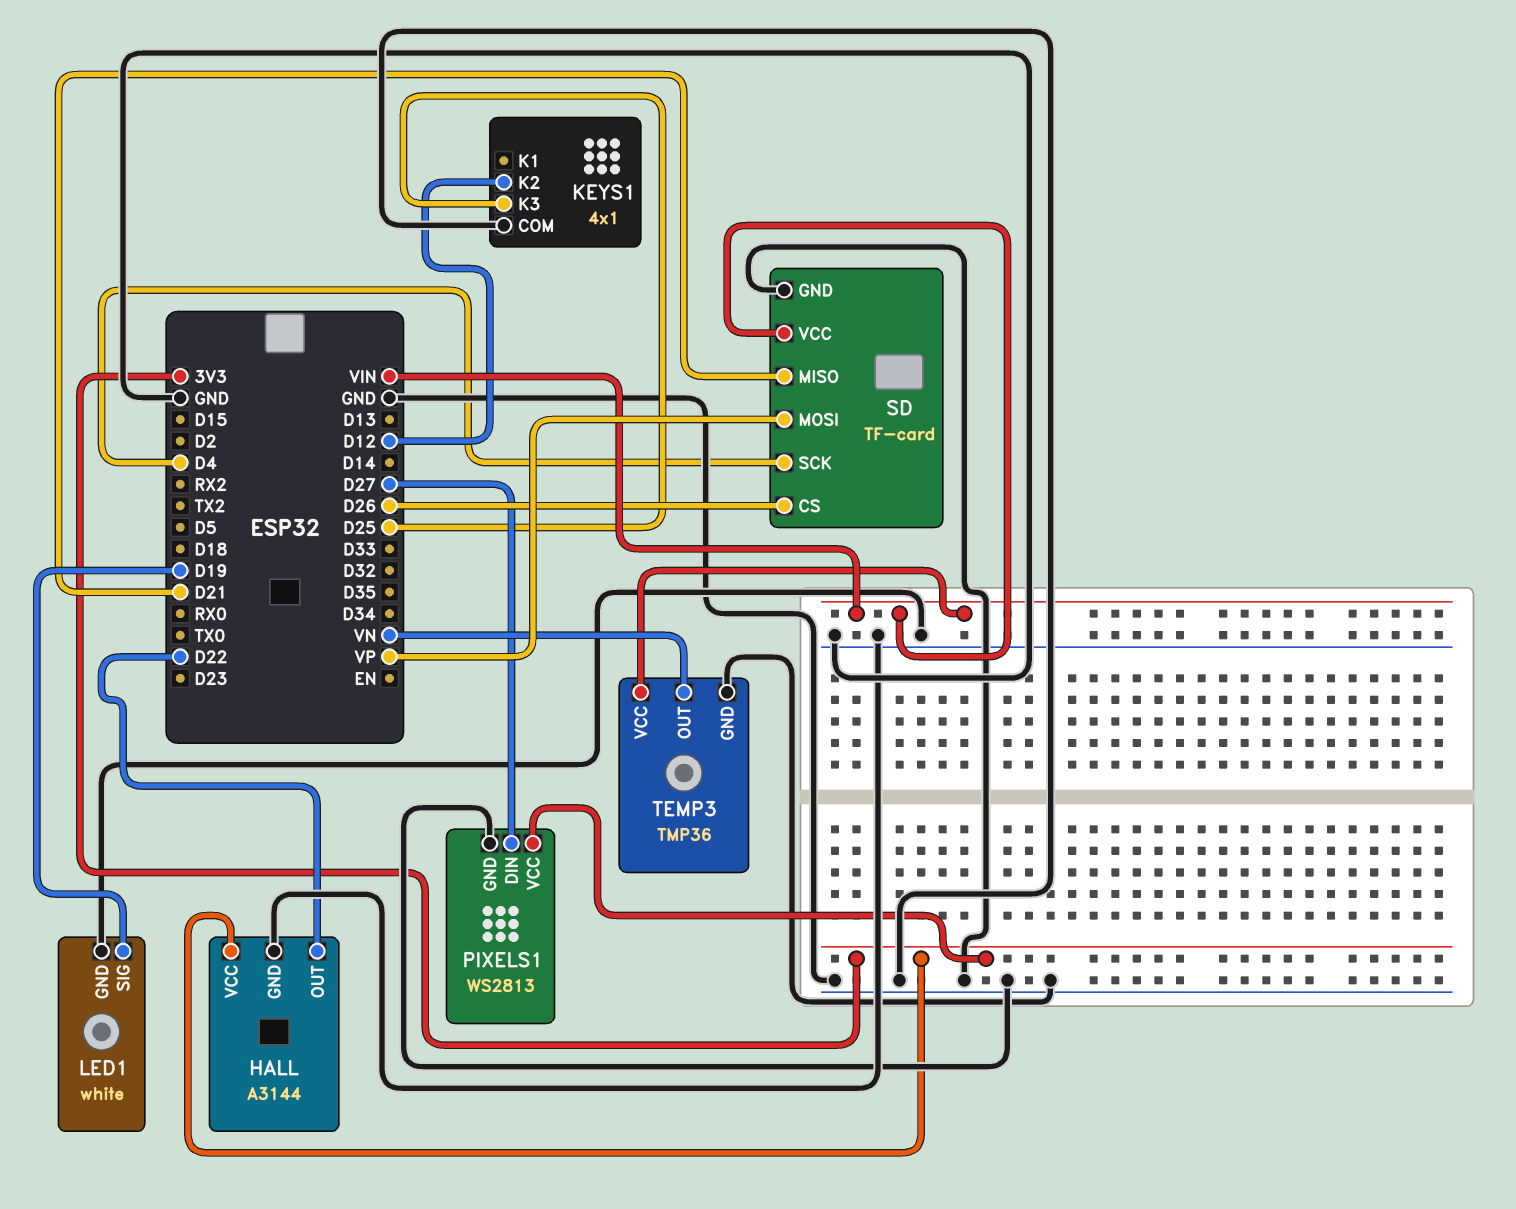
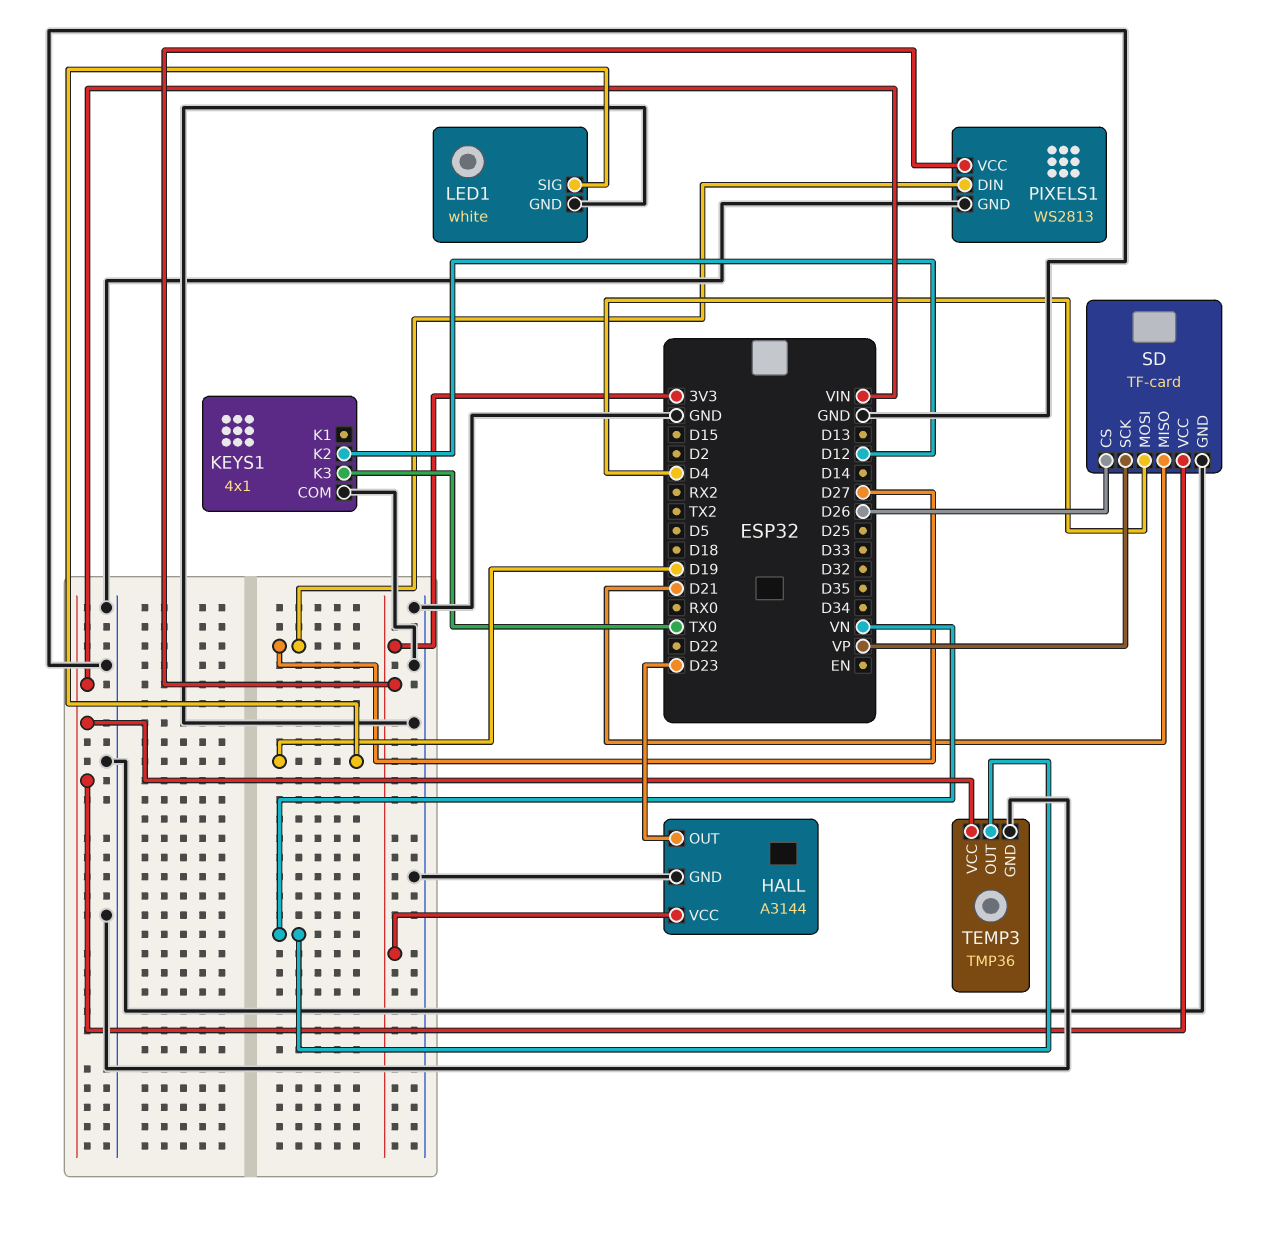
HALL pin OUT: D22 -> D23
KEYS1 pin K3: D25 -> TX0
SD pin MOSI: VP -> D4
SD pin SCK: D4 -> VP

